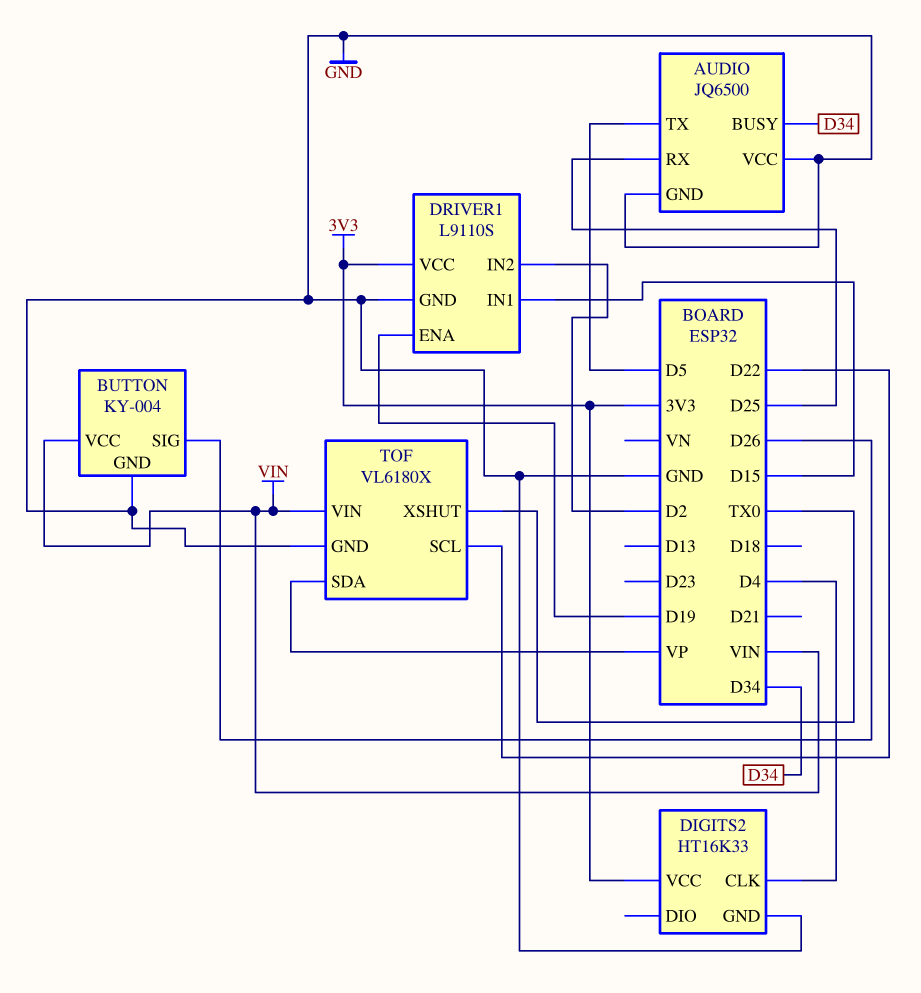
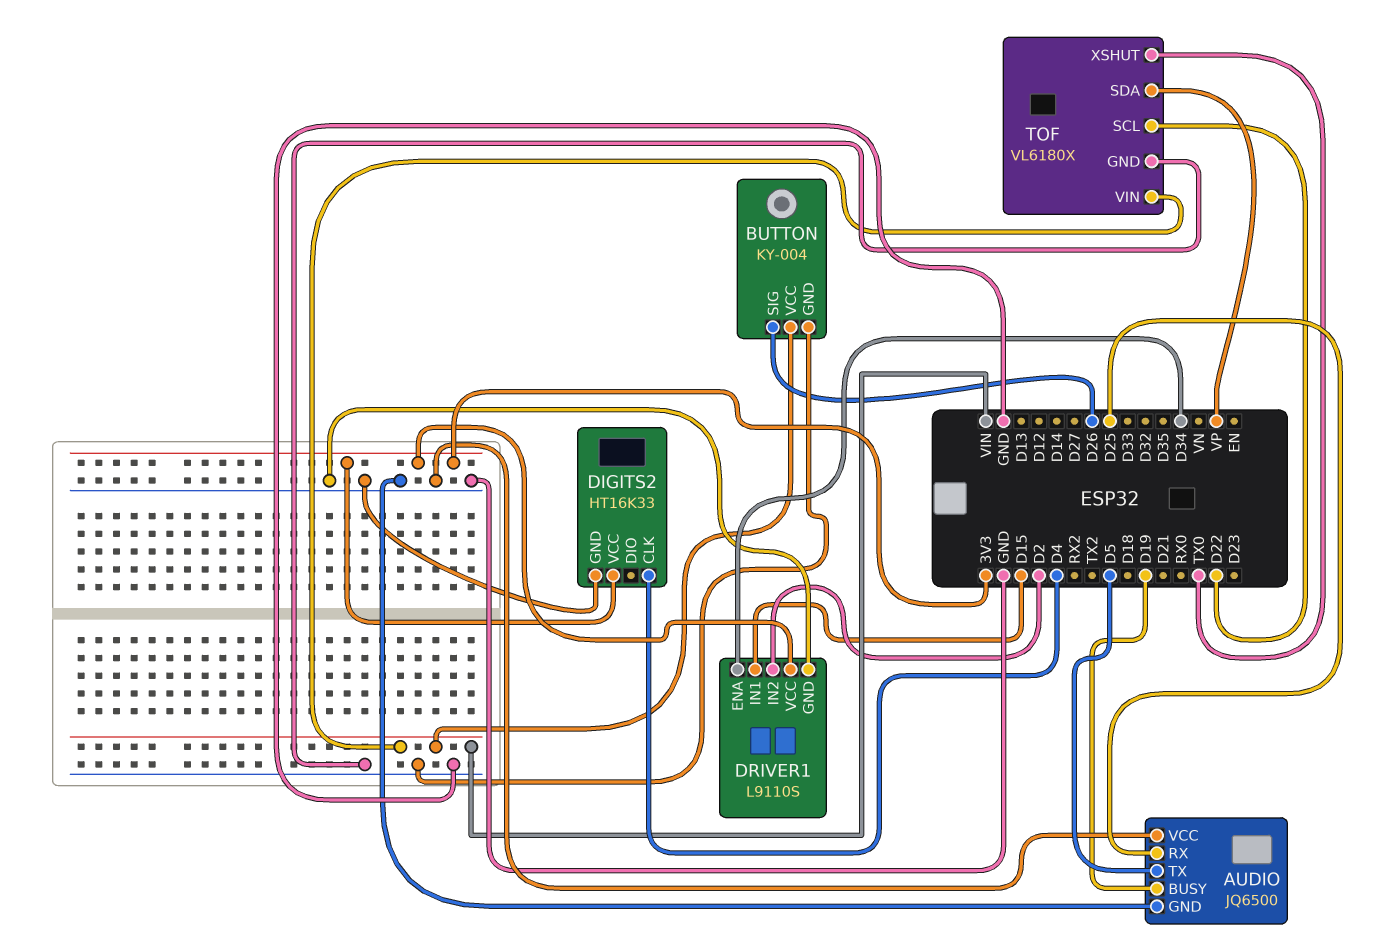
AUDIO pin BUSY: D34 -> D19
DRIVER1 pin ENA: D19 -> D34

